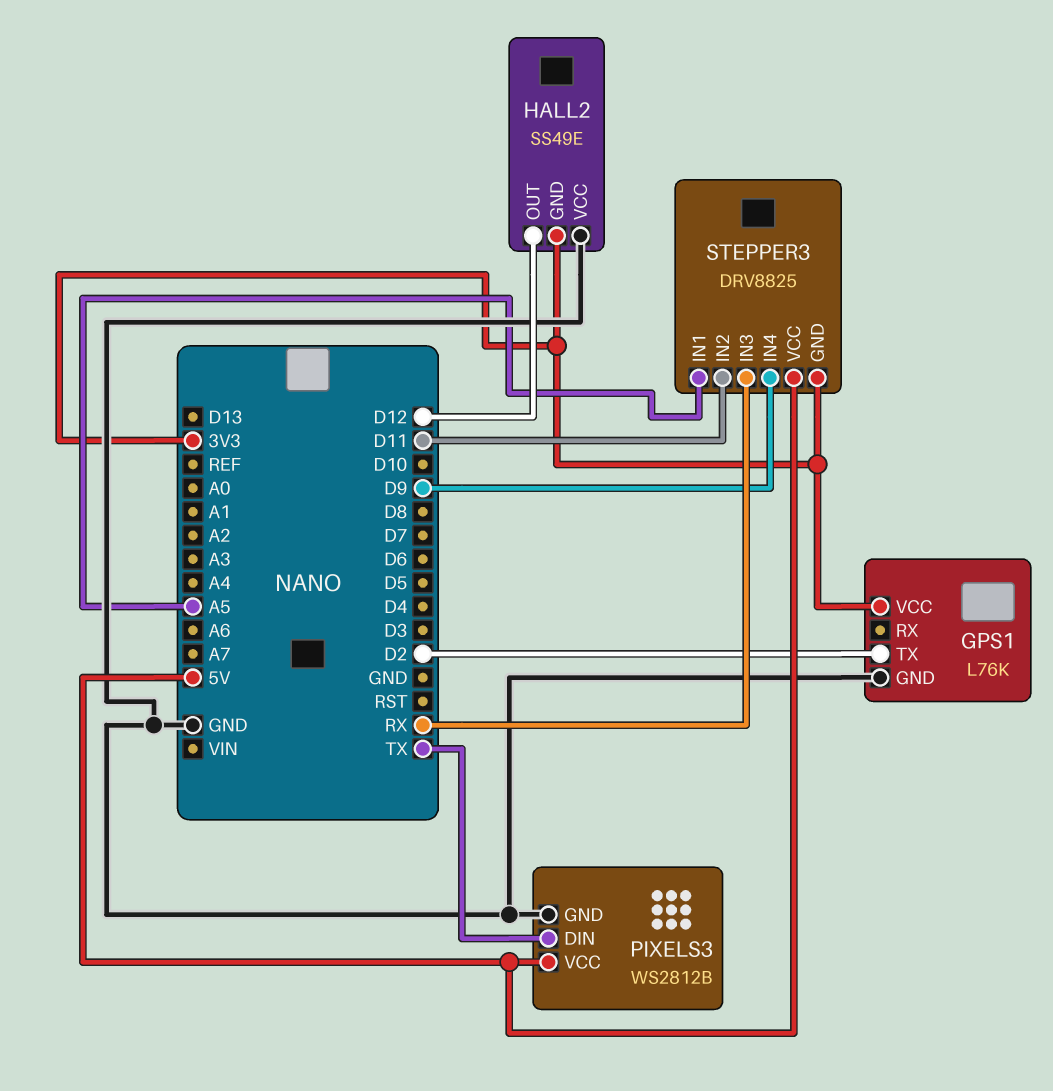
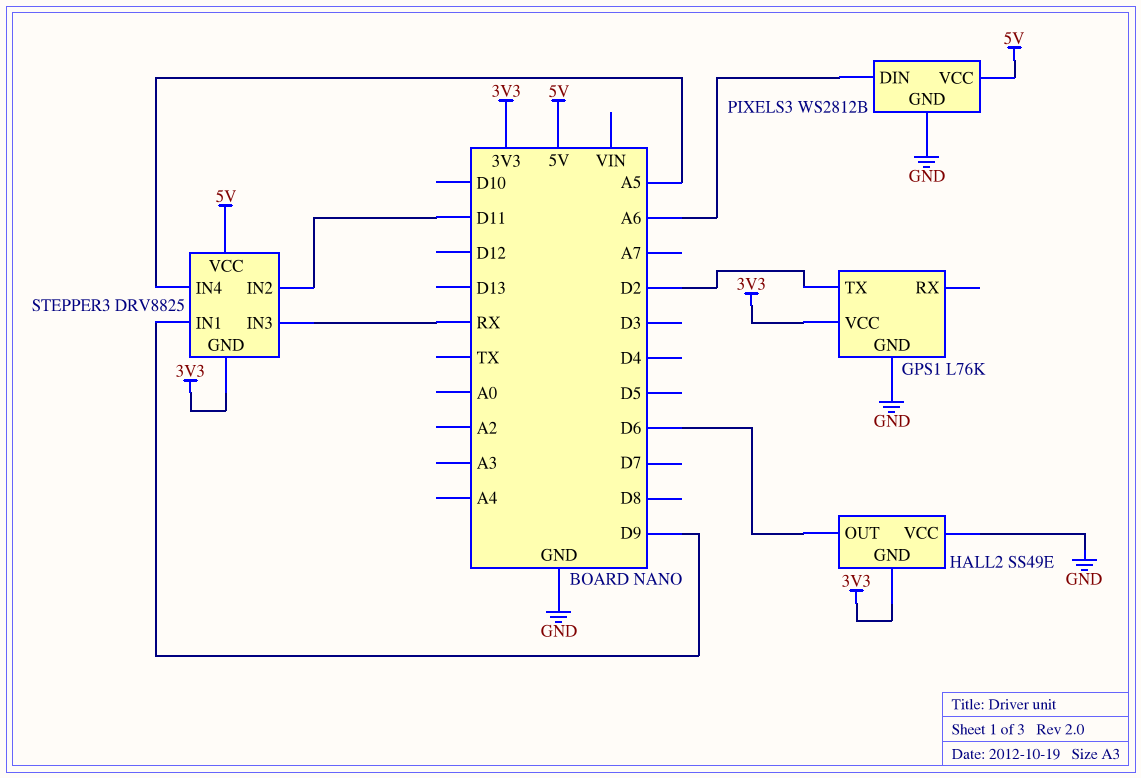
HALL2 pin OUT: D12 -> D6
PIXELS3 pin DIN: TX -> A6
STEPPER3 pin IN1: A5 -> D9
STEPPER3 pin IN4: D9 -> A5

